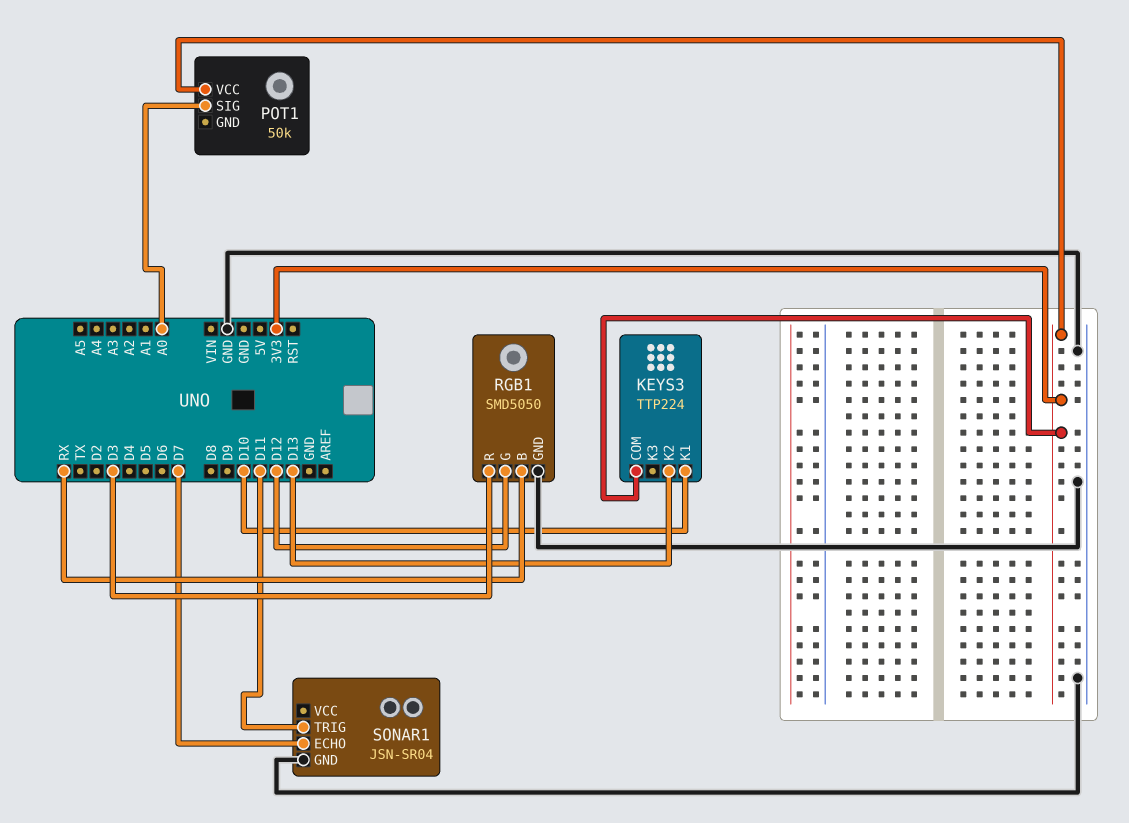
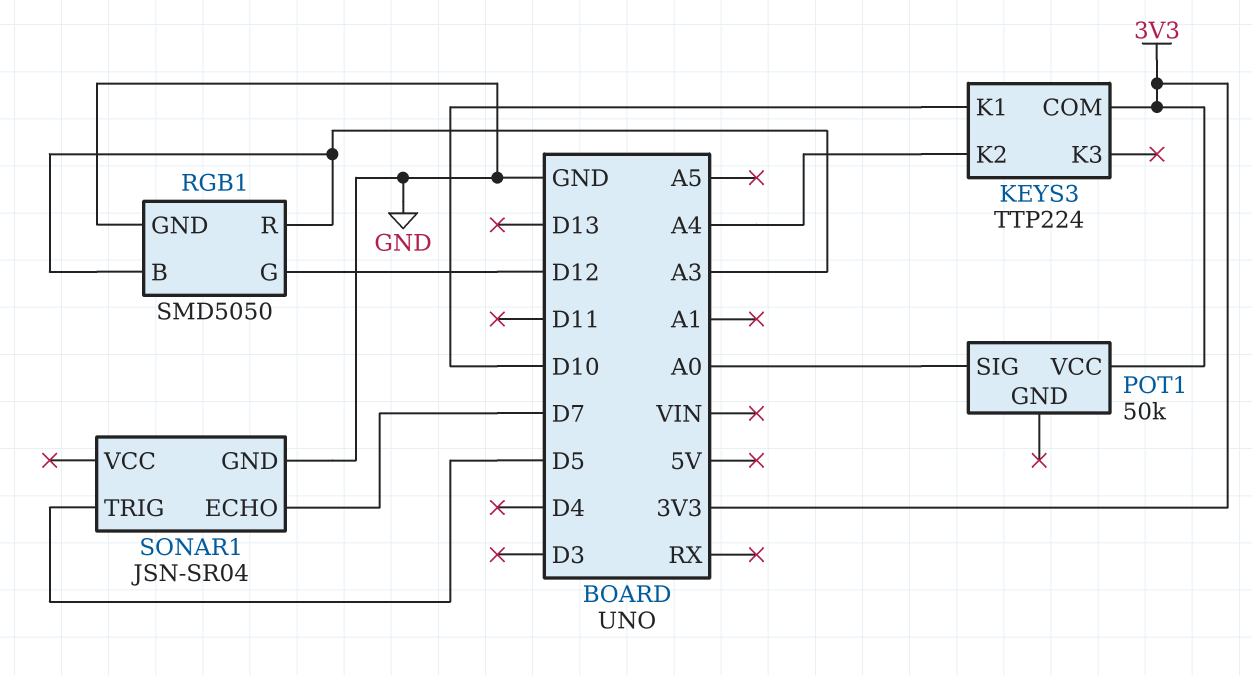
KEYS3 pin K2: D13 -> A4
RGB1 pin B: RX -> A3
RGB1 pin R: D3 -> A3
SONAR1 pin TRIG: D11 -> D5

